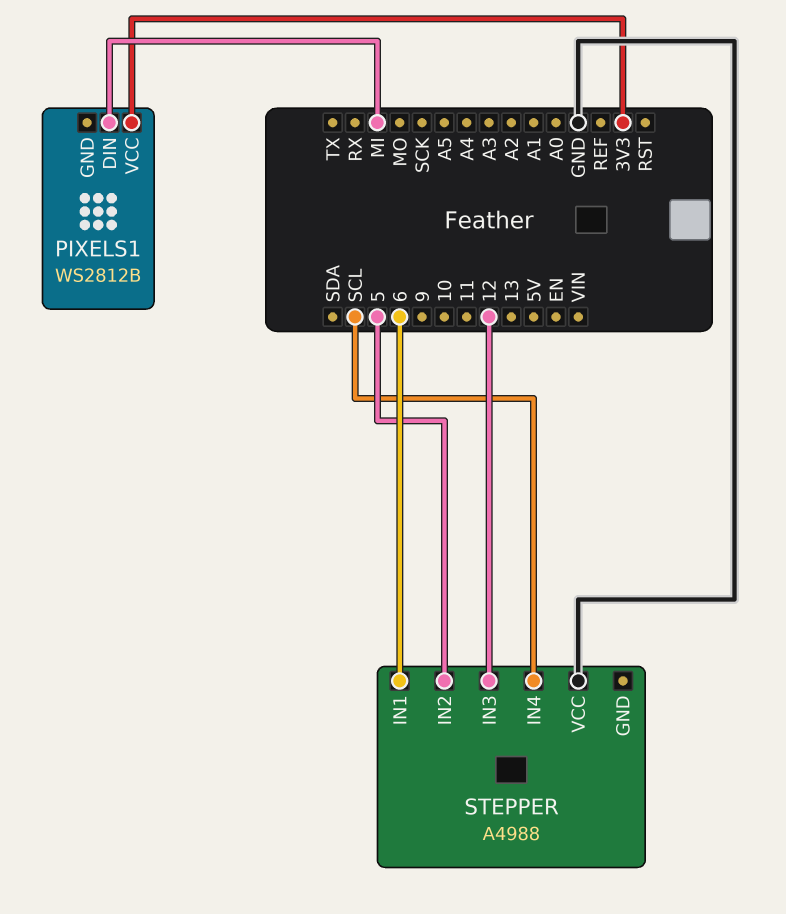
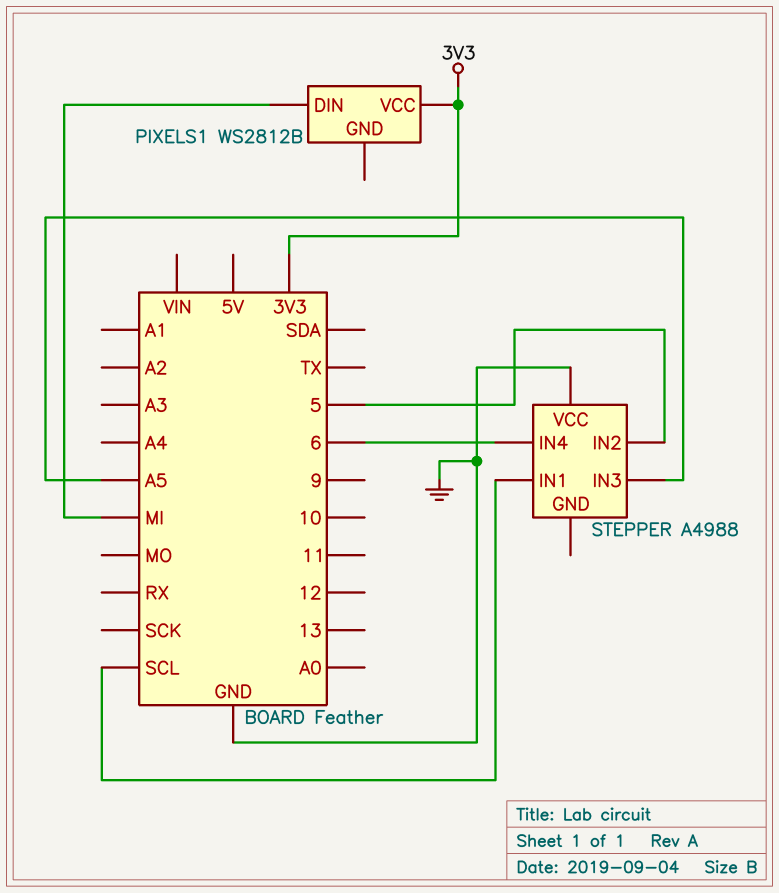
STEPPER pin IN1: 6 -> SCL
STEPPER pin IN3: 12 -> A5
STEPPER pin IN4: SCL -> 6

